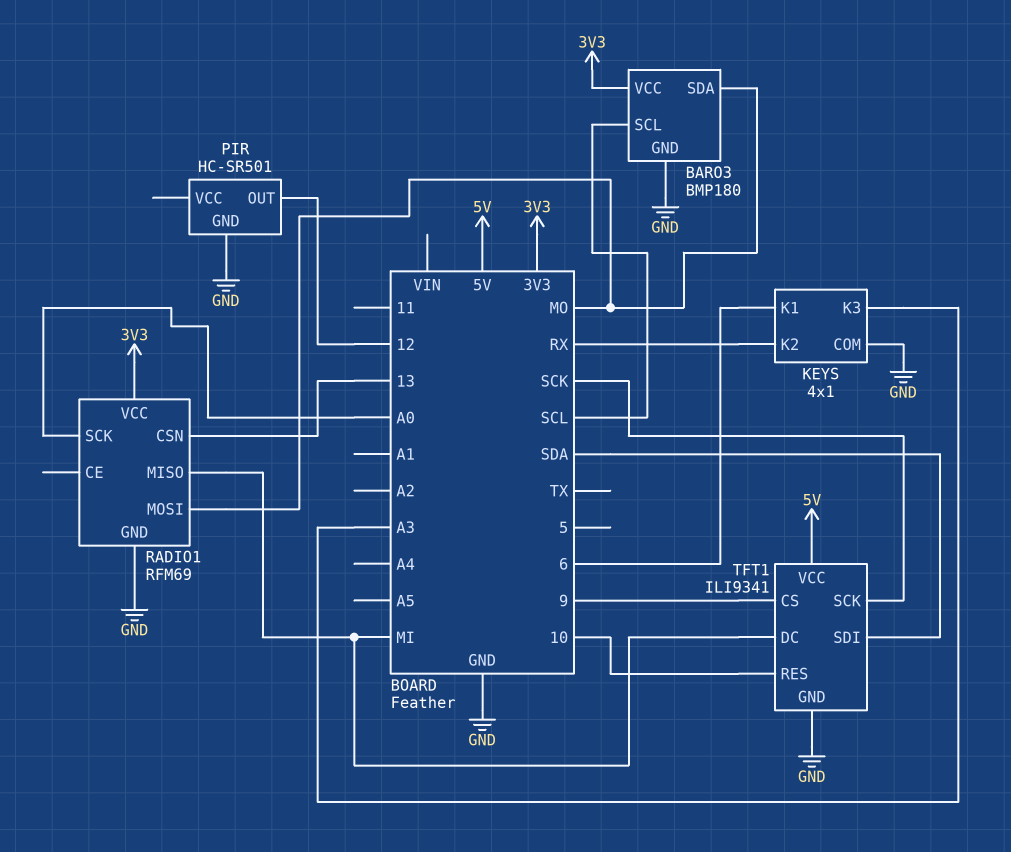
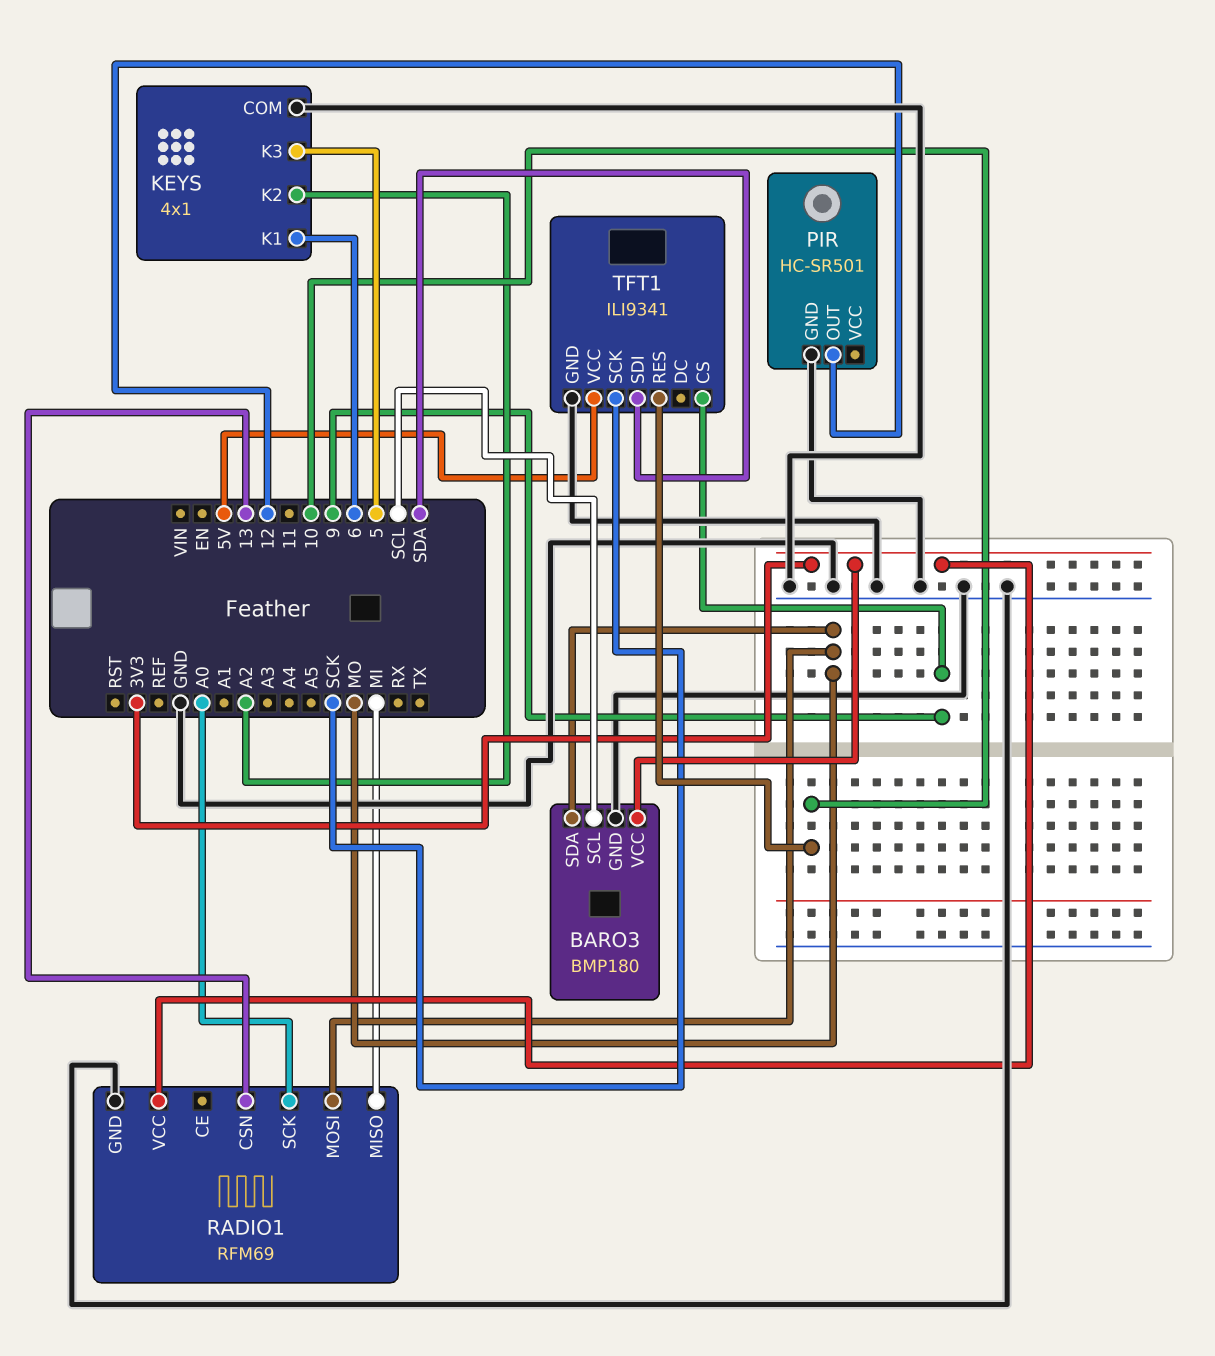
KEYS pin K2: RX -> A2
KEYS pin K3: A3 -> 5
TFT1 pin DC: MI -> none

